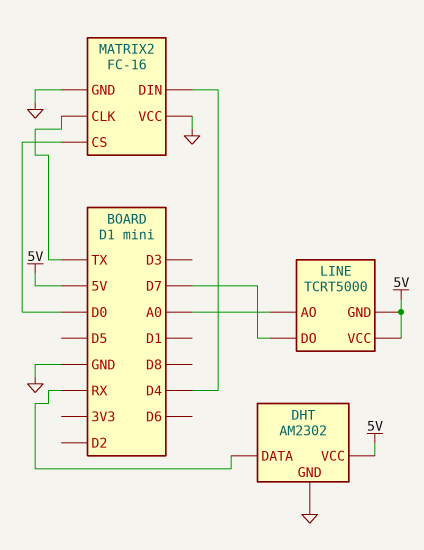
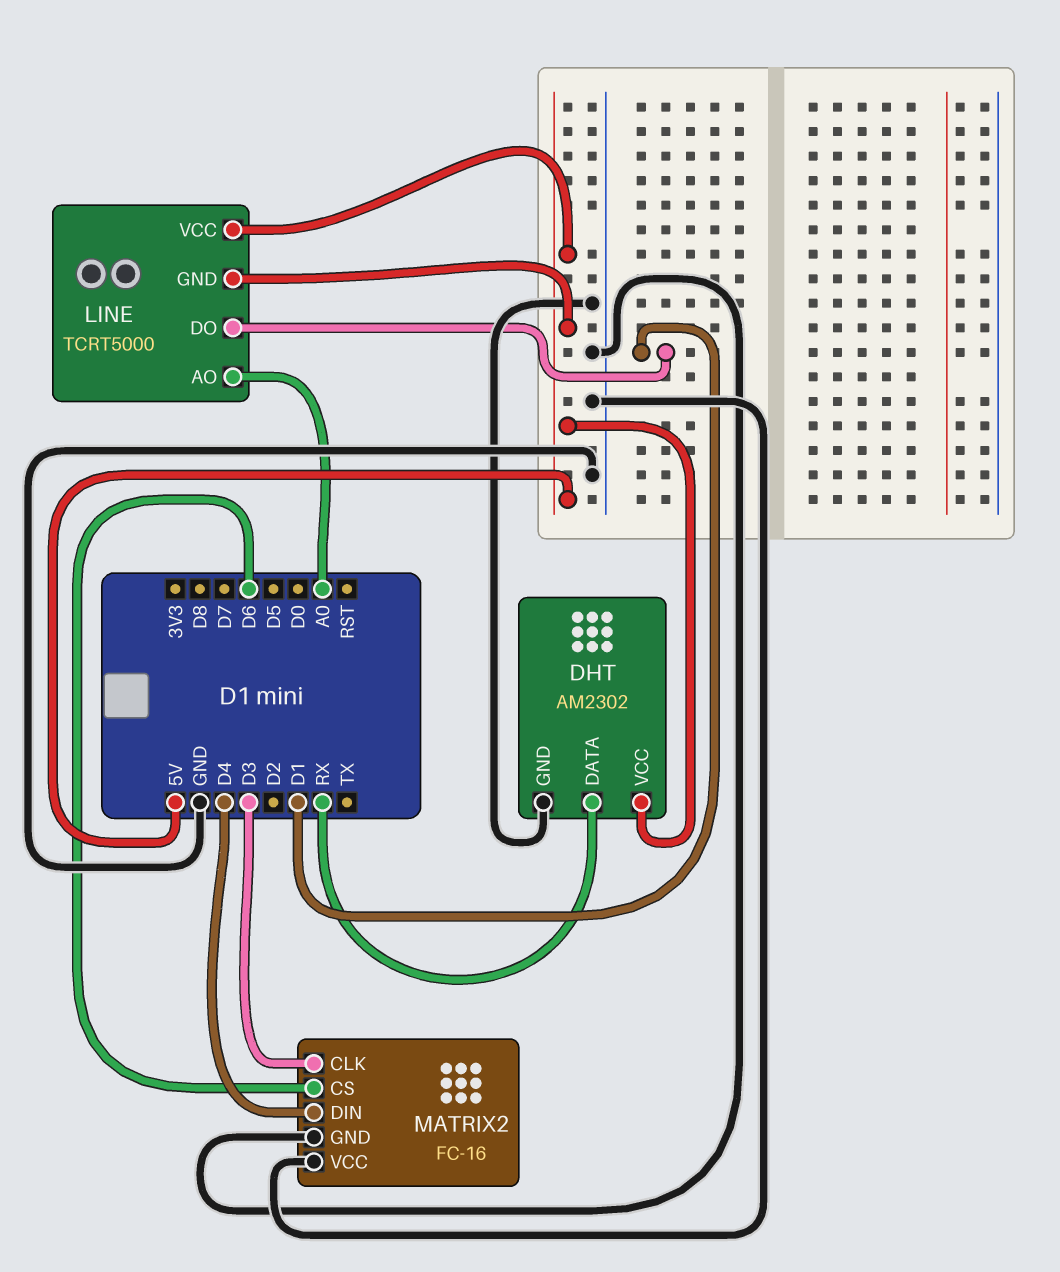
LINE pin DO: D7 -> D1
MATRIX2 pin CLK: TX -> D3
MATRIX2 pin CS: D0 -> D6

